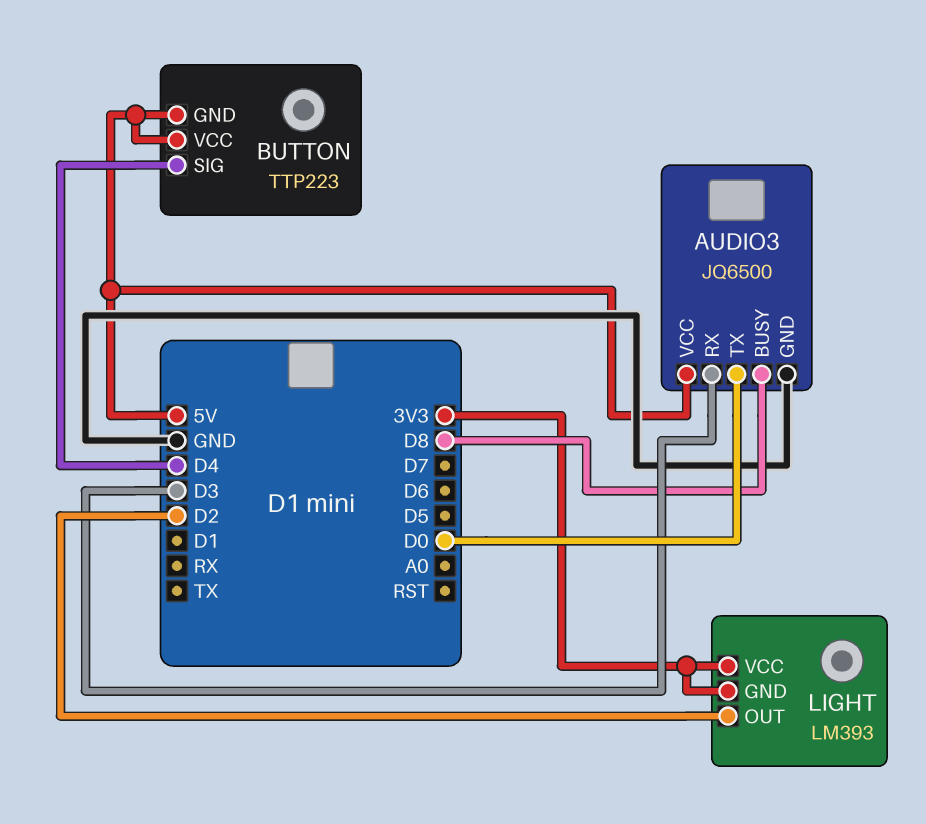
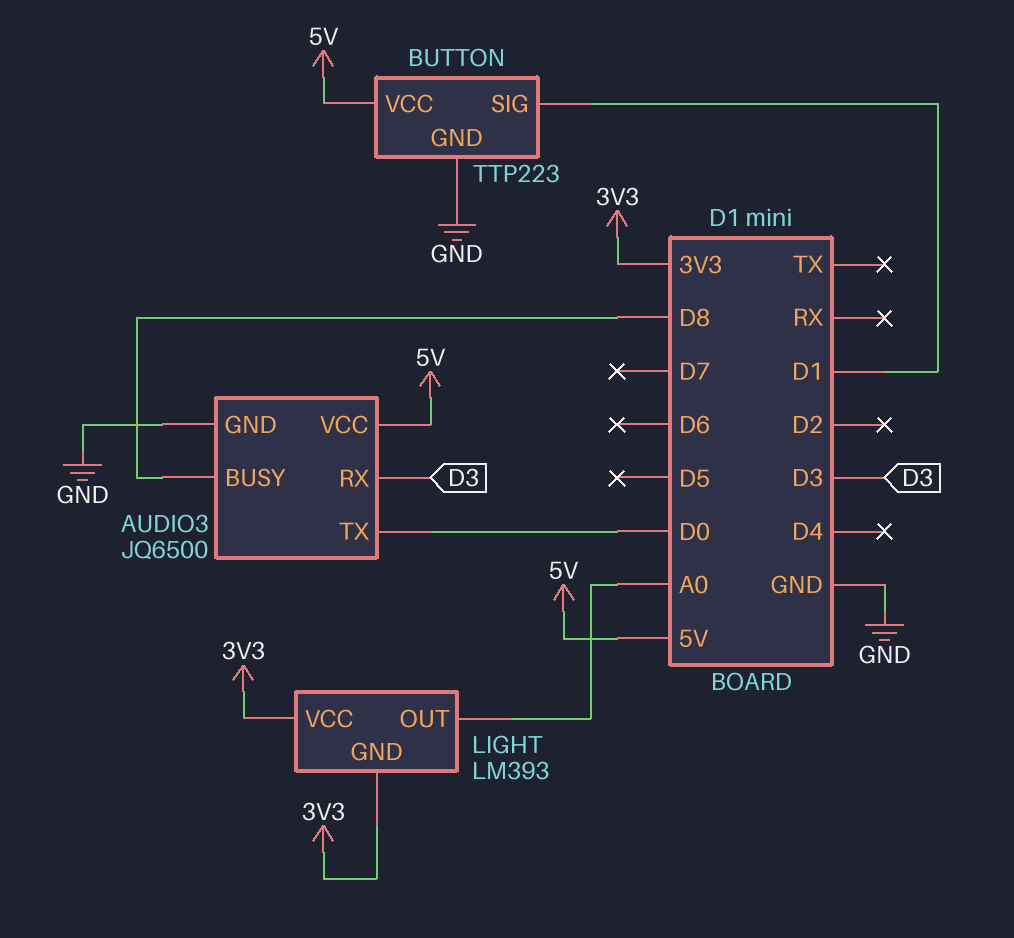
BUTTON pin GND: 5V -> GND
BUTTON pin SIG: D4 -> D1
LIGHT pin OUT: D2 -> A0

